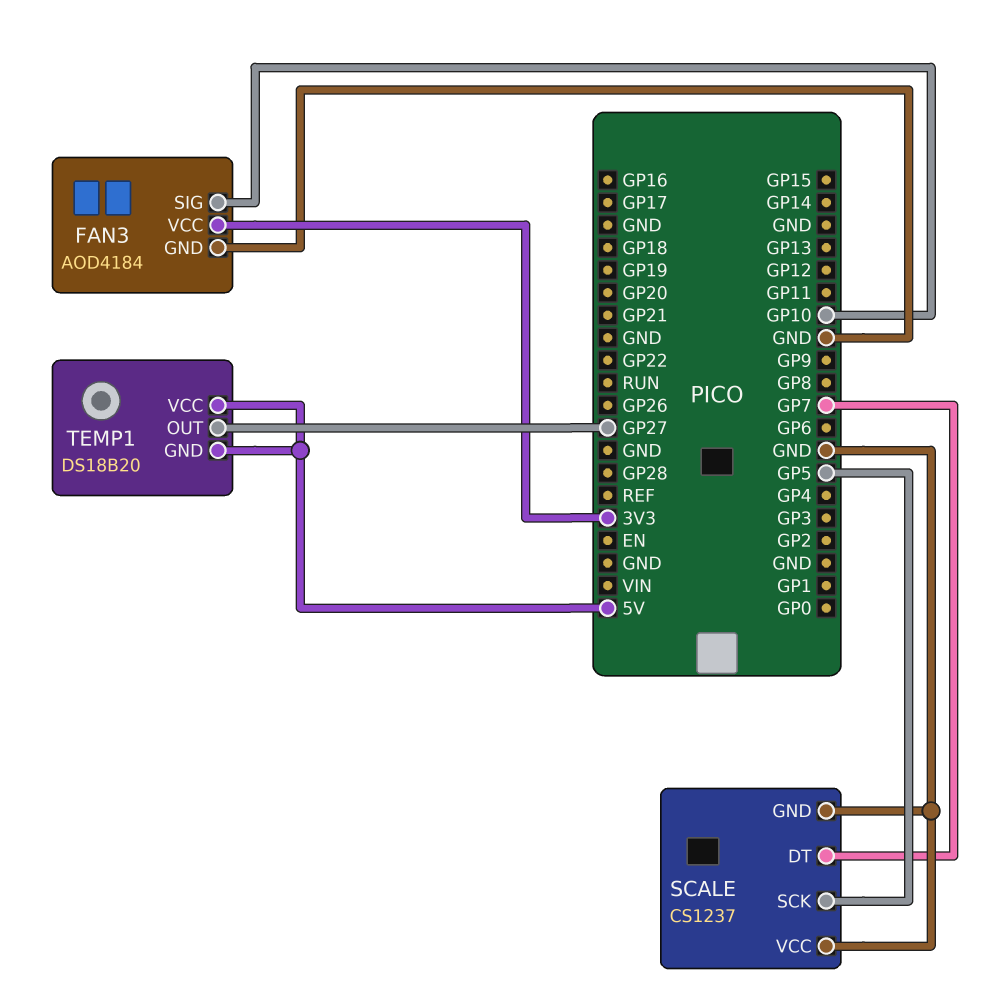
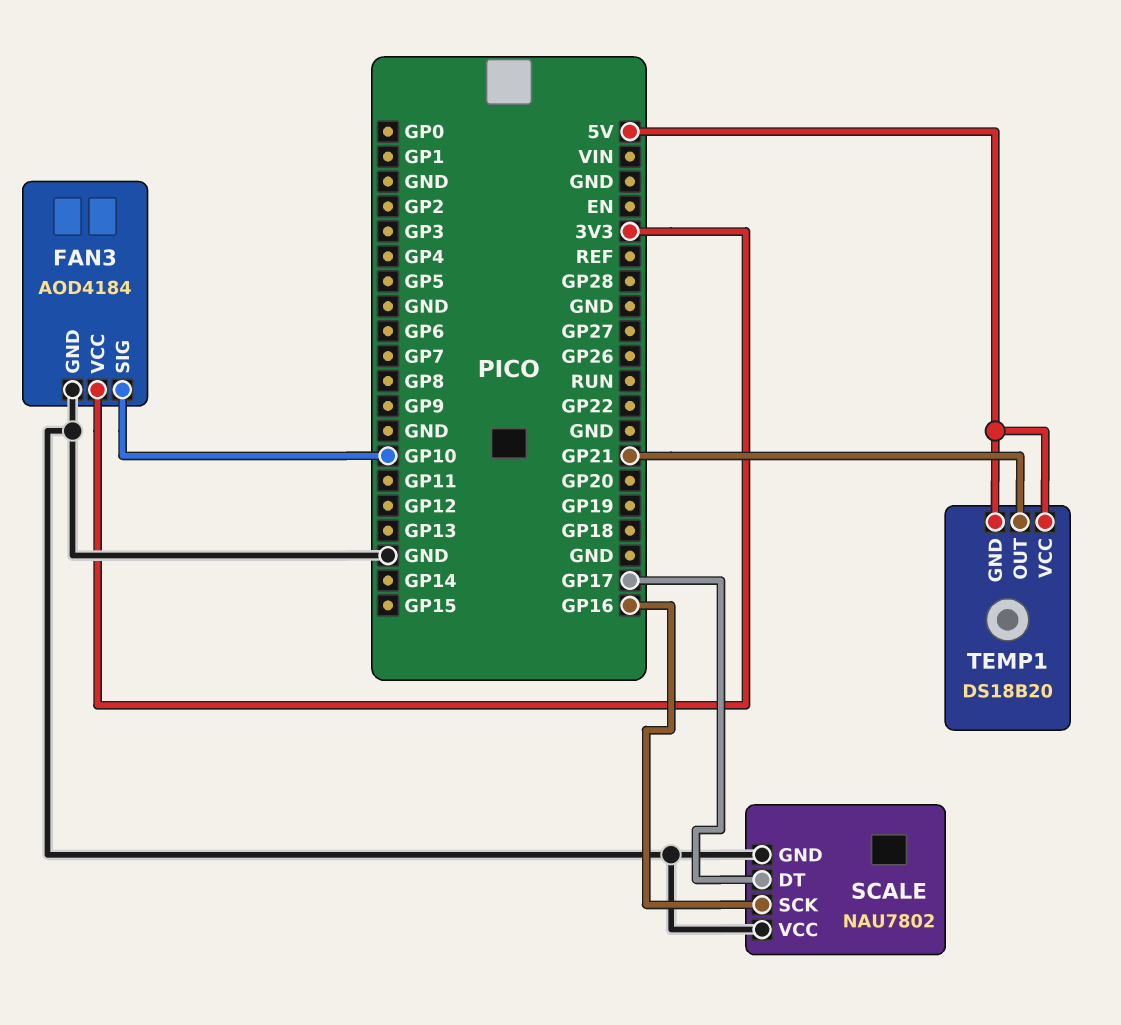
SCALE: CS1237 -> NAU7802
SCALE pin DT: GP7 -> GP17
SCALE pin SCK: GP5 -> GP16
TEMP1 pin OUT: GP27 -> GP21

